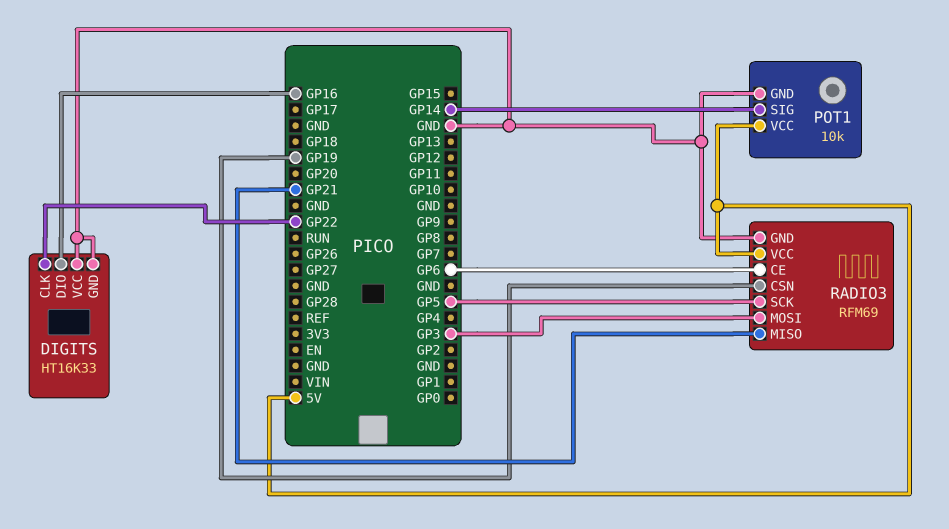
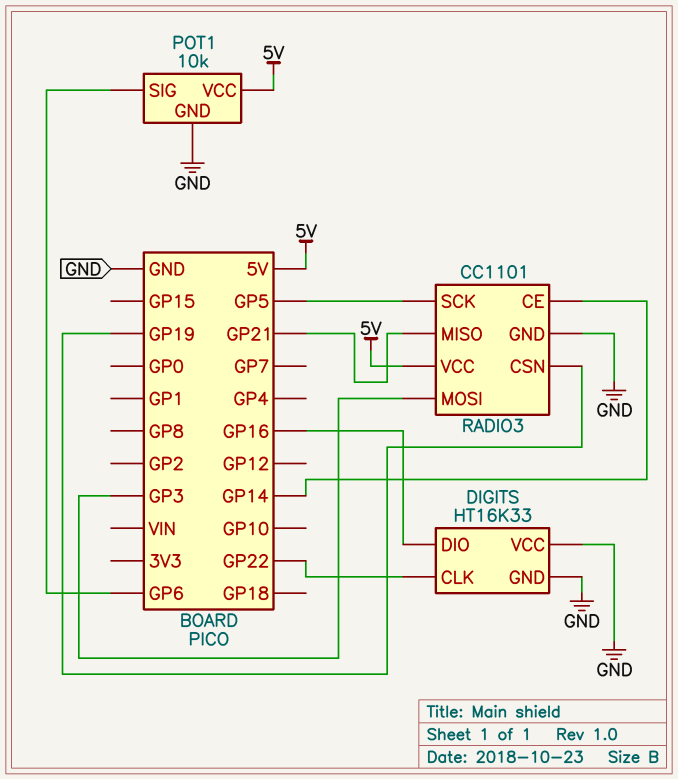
POT1 pin SIG: GP14 -> GP6
RADIO3: RFM69 -> CC1101
RADIO3 pin CE: GP6 -> GP14

